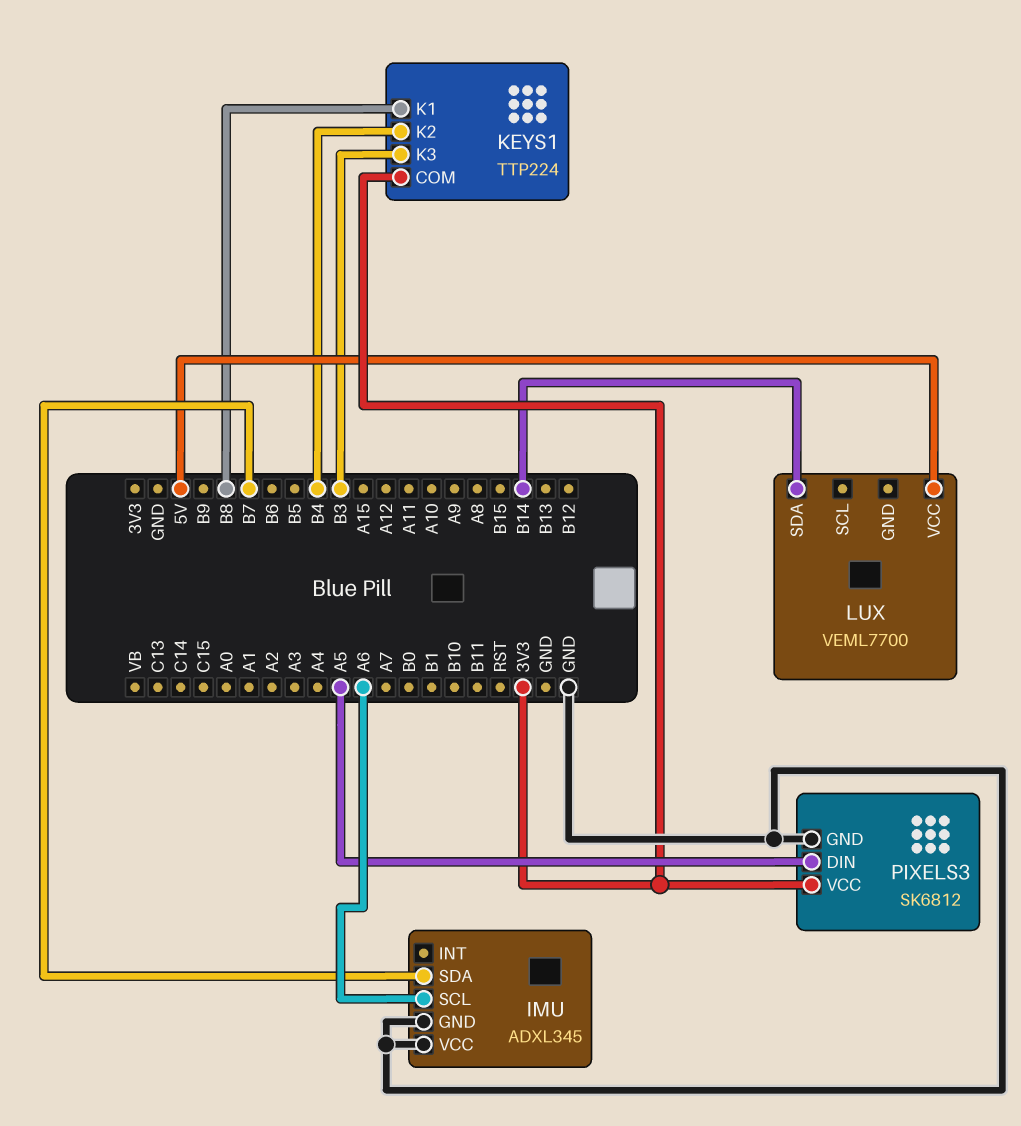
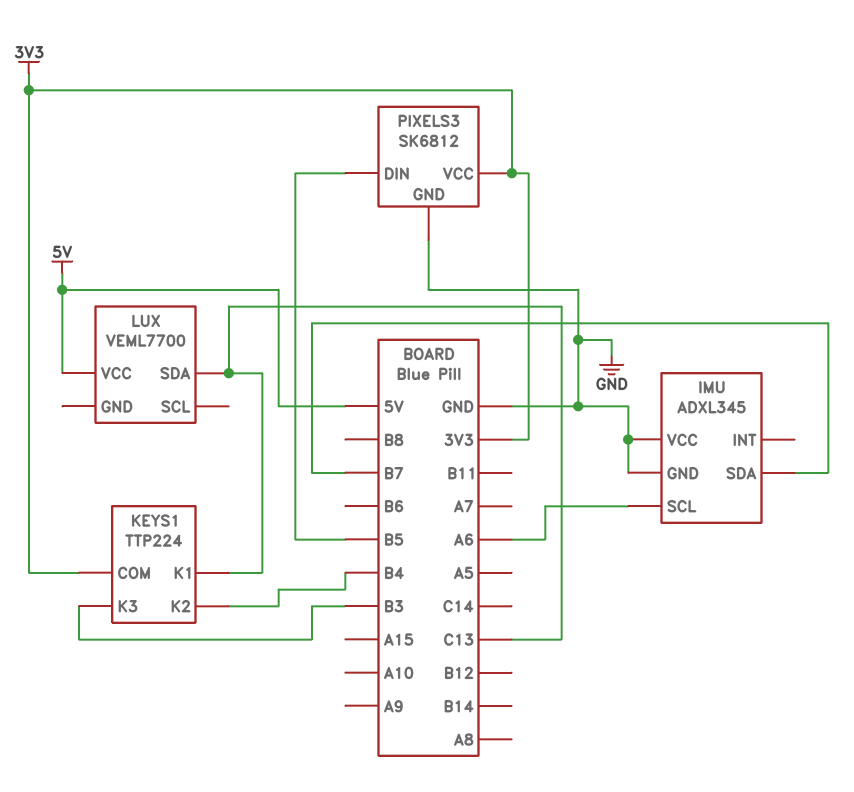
KEYS1 pin K1: B8 -> C13
LUX pin SDA: B14 -> C13
PIXELS3 pin DIN: A5 -> B5

